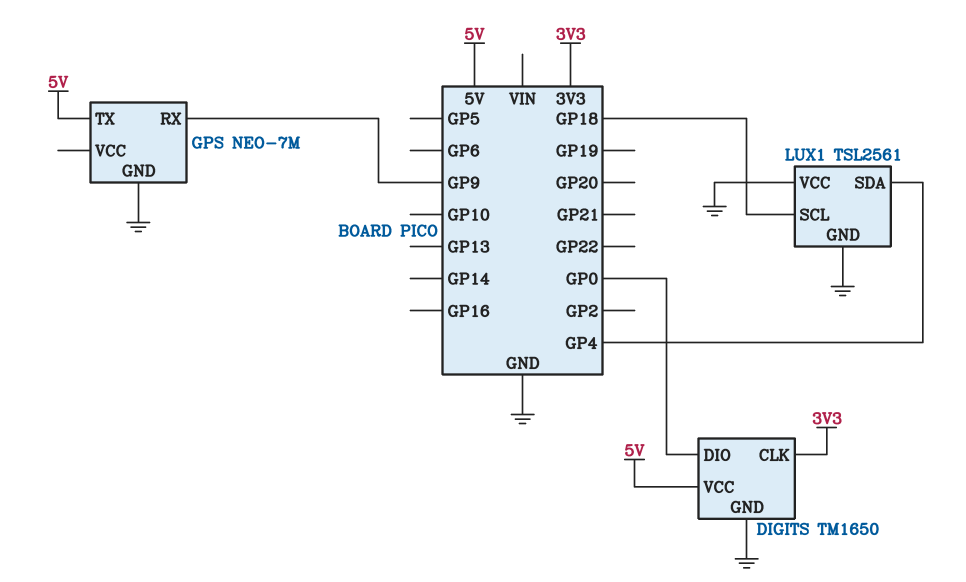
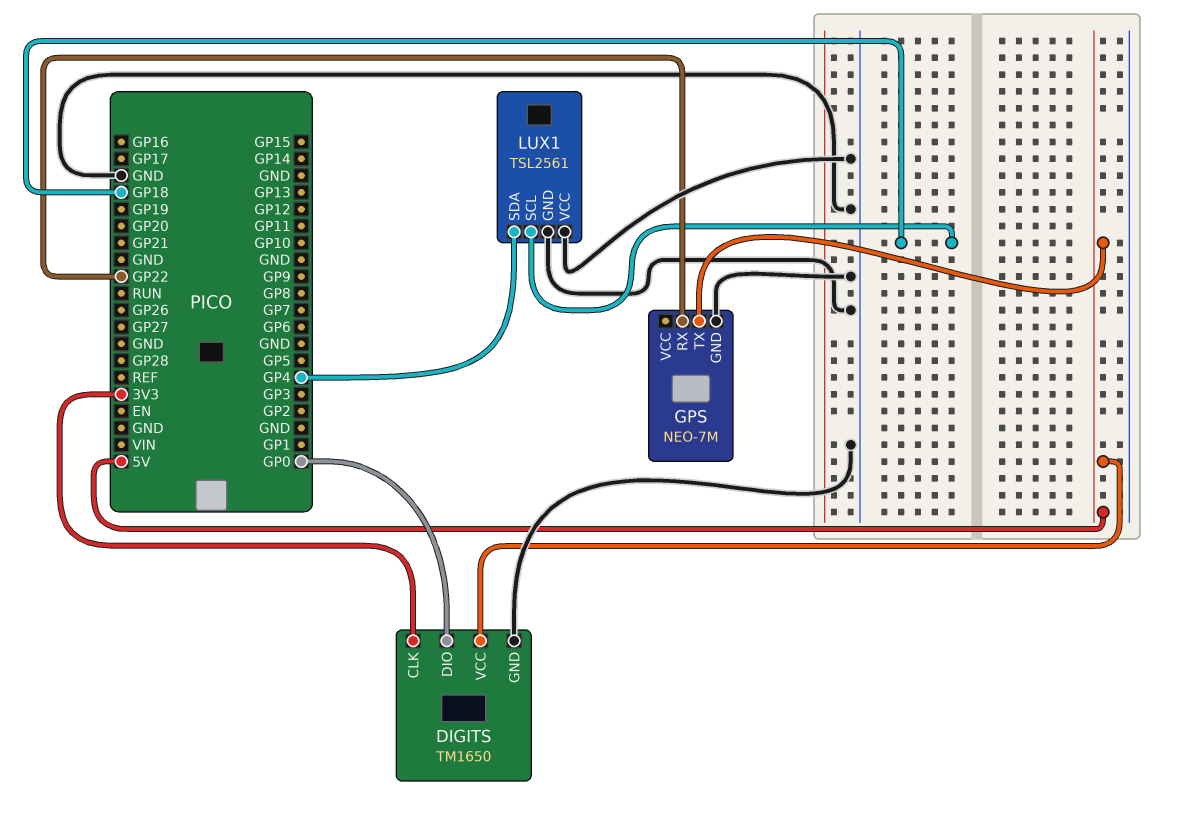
GPS pin RX: GP9 -> GP22

